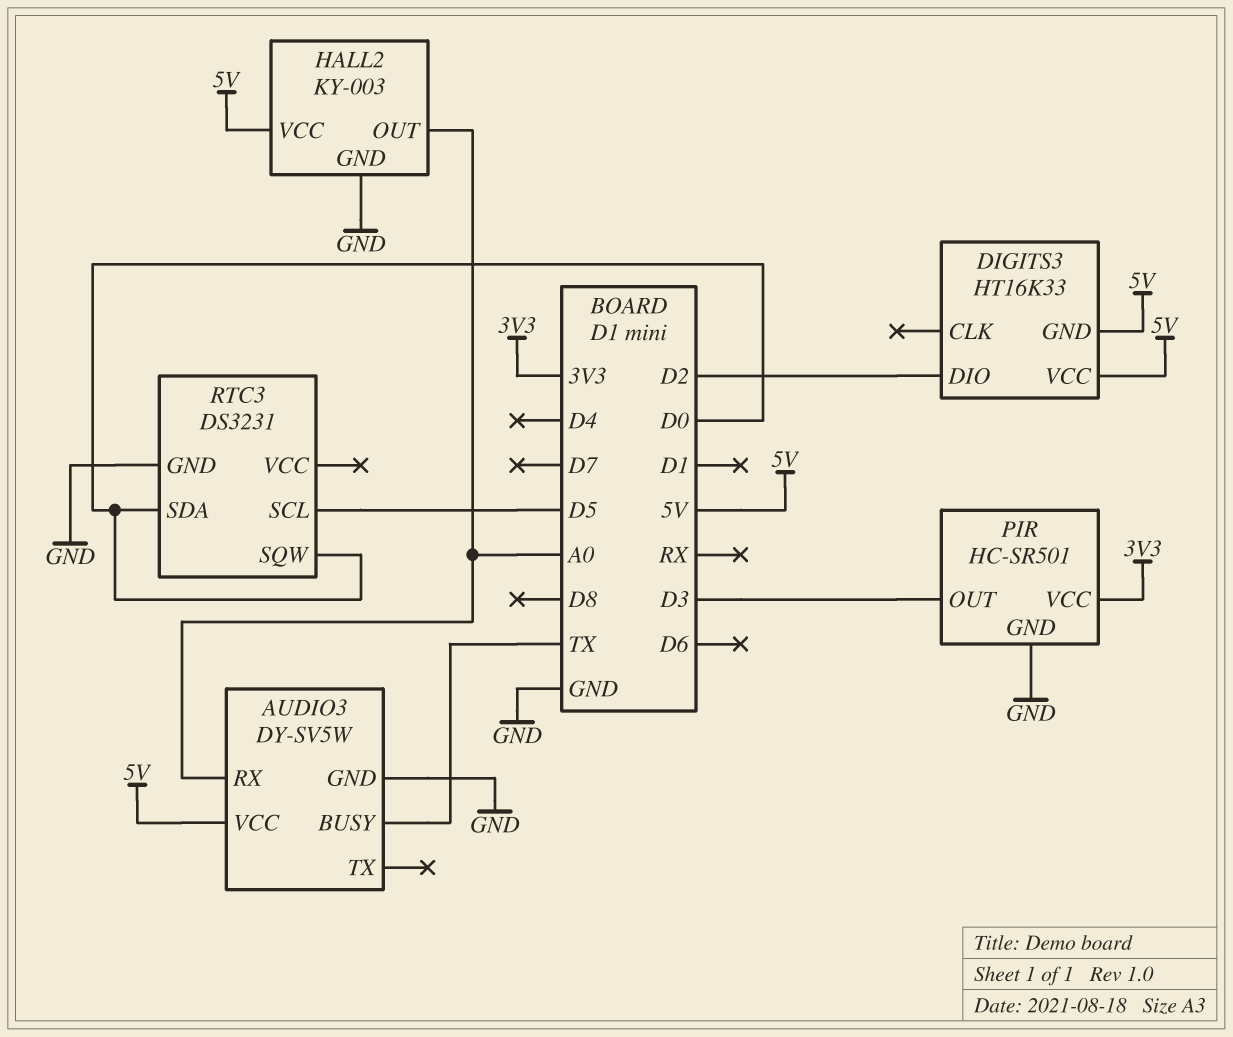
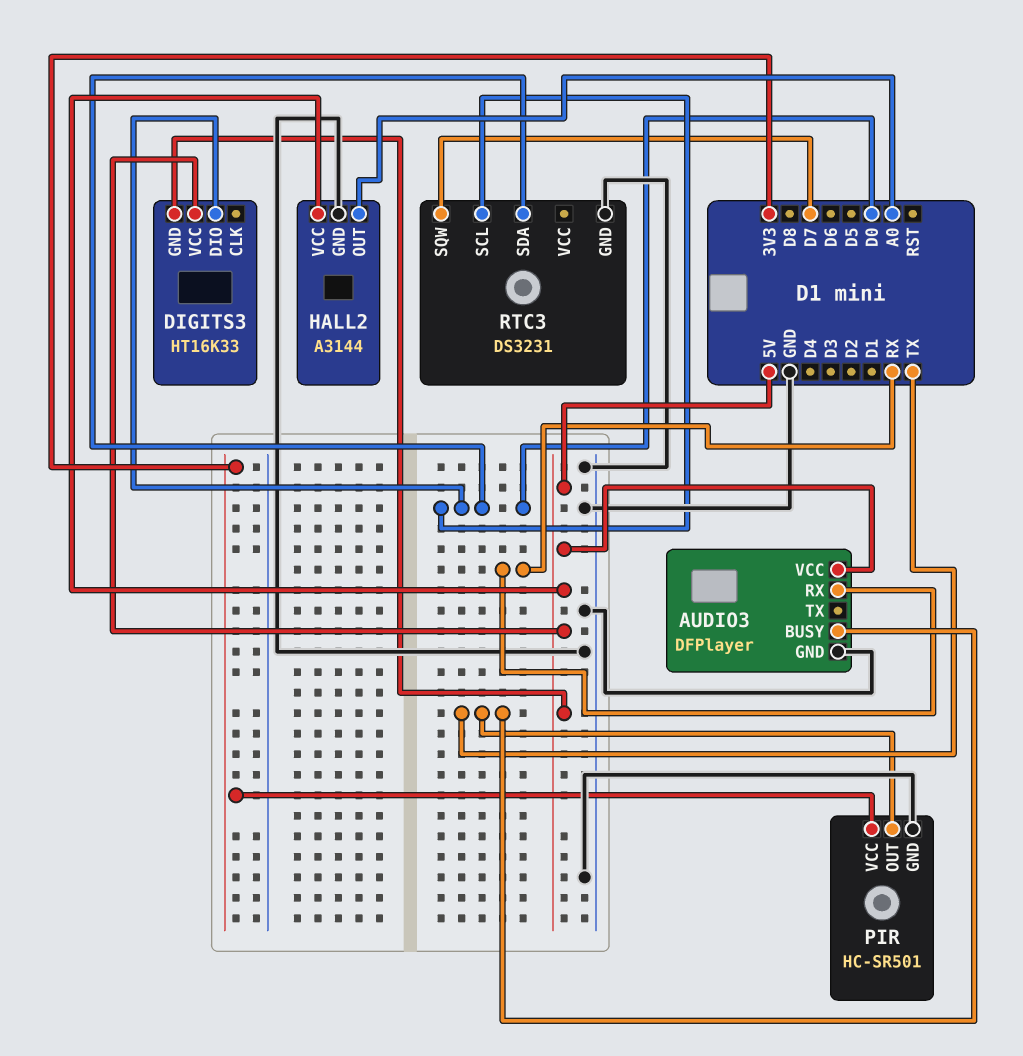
AUDIO3: DY-SV5W -> DFPlayer
AUDIO3 pin RX: A0 -> RX
DIGITS3 pin DIO: D2 -> D0
HALL2: KY-003 -> A3144
PIR pin OUT: D3 -> TX
RTC3 pin SCL: D5 -> D0
RTC3 pin SQW: D0 -> D7

